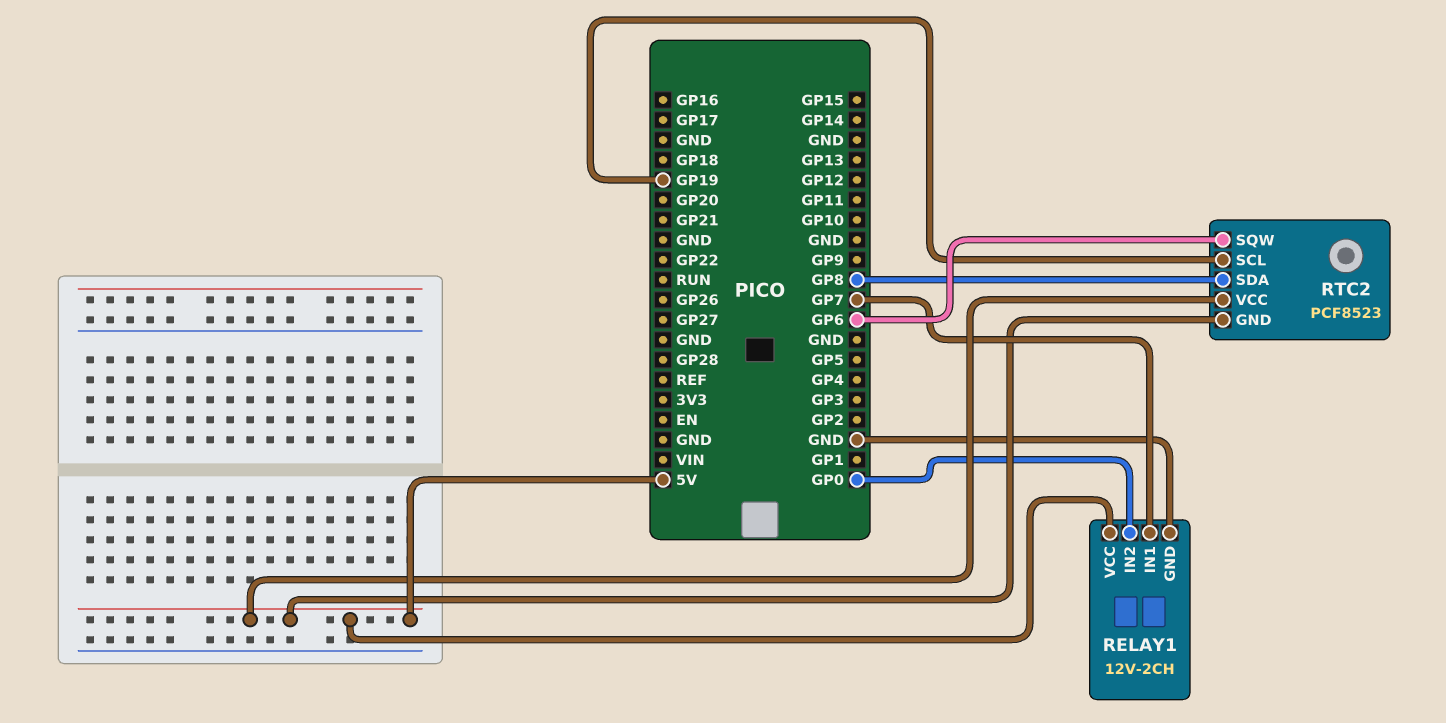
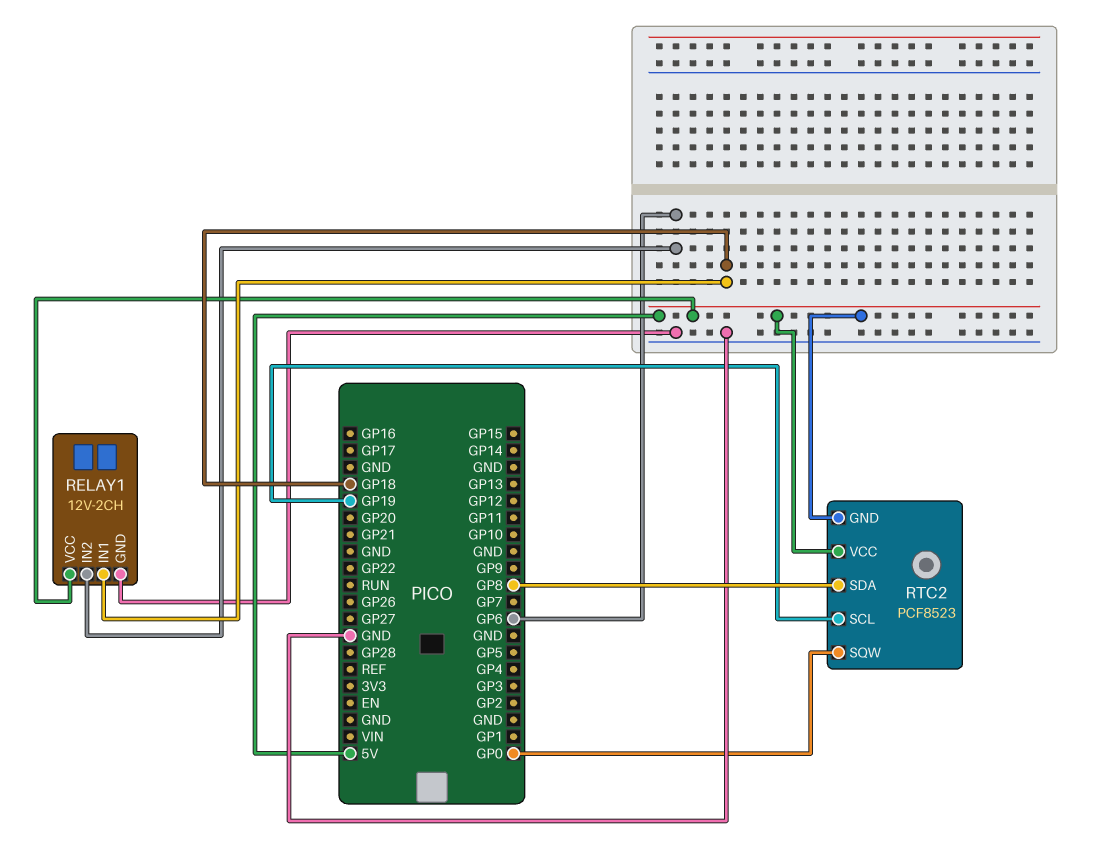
RELAY1 pin IN1: GP7 -> GP18
RELAY1 pin IN2: GP0 -> GP6
RTC2 pin SQW: GP6 -> GP0

